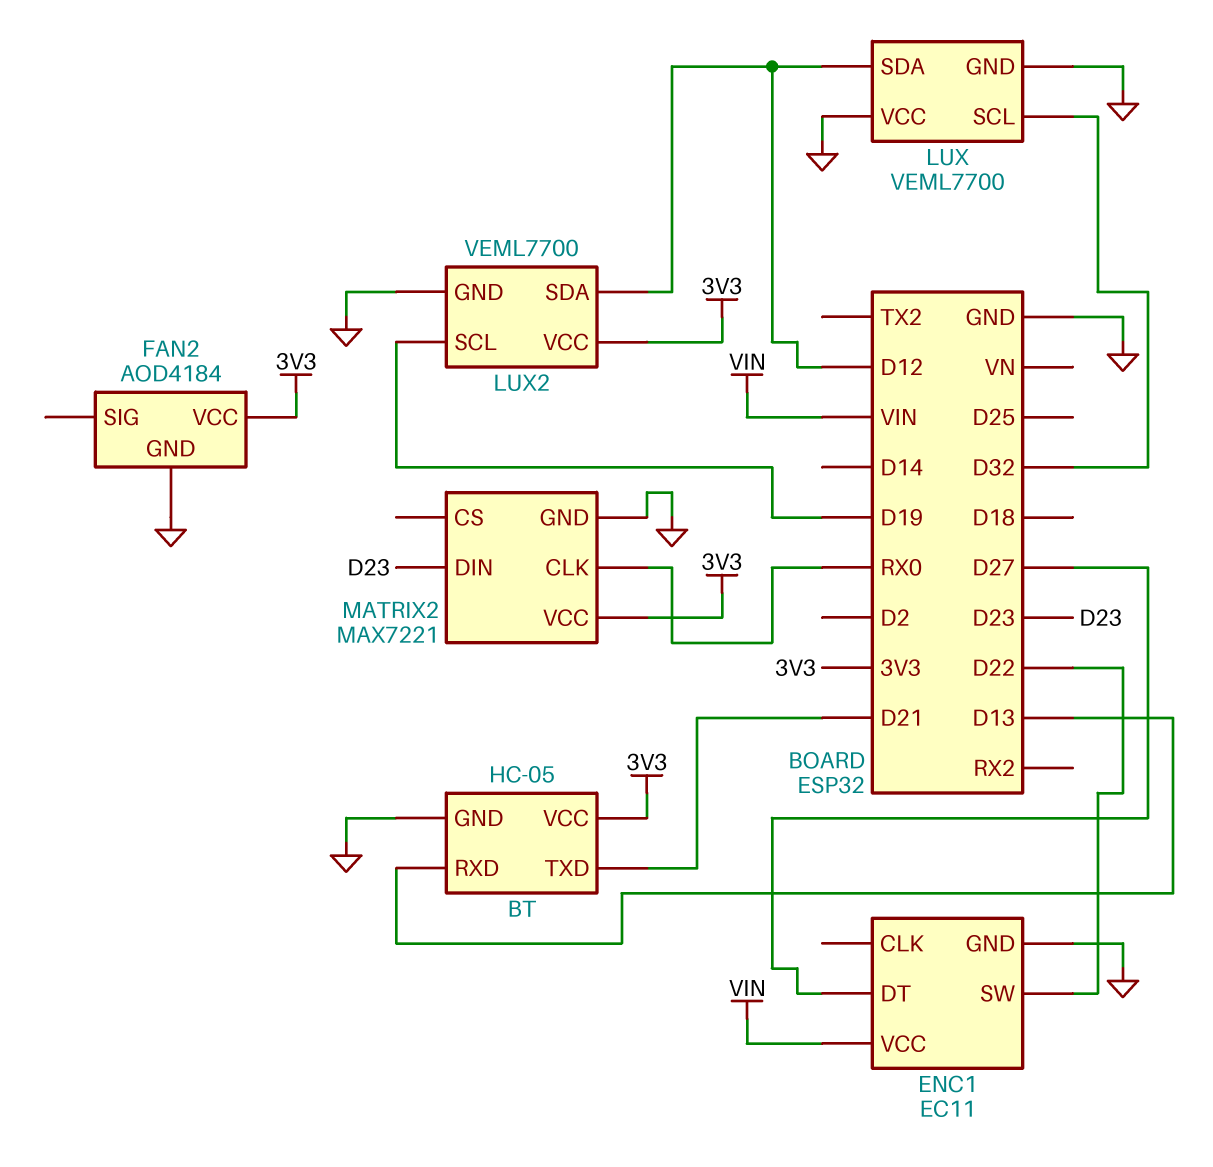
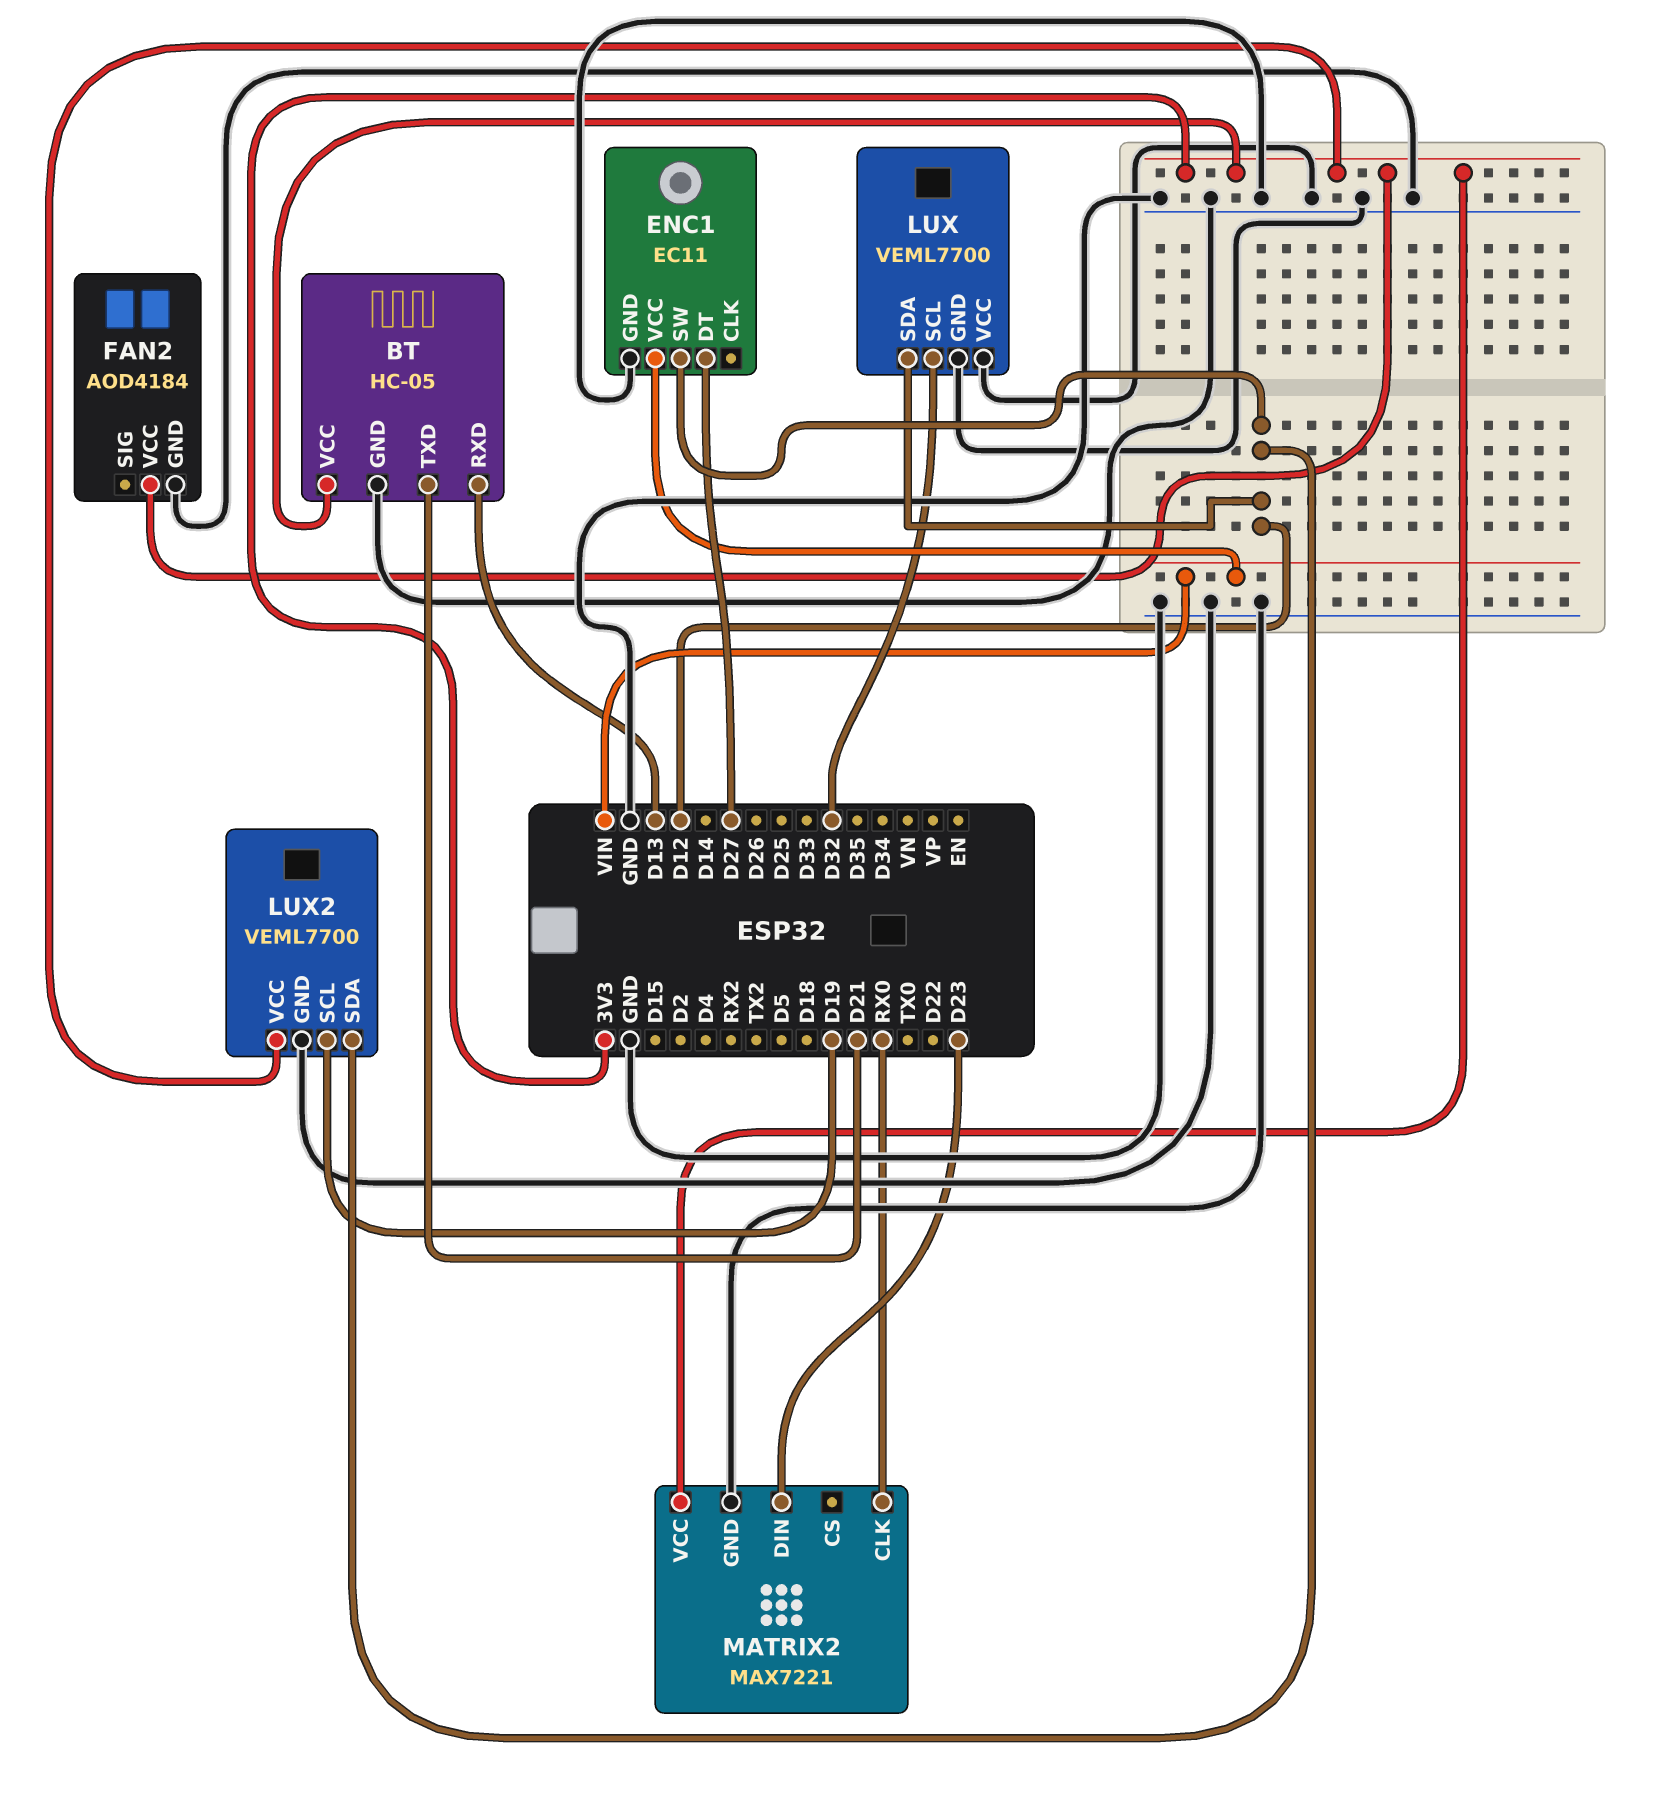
ENC1 pin SW: D22 -> D12

